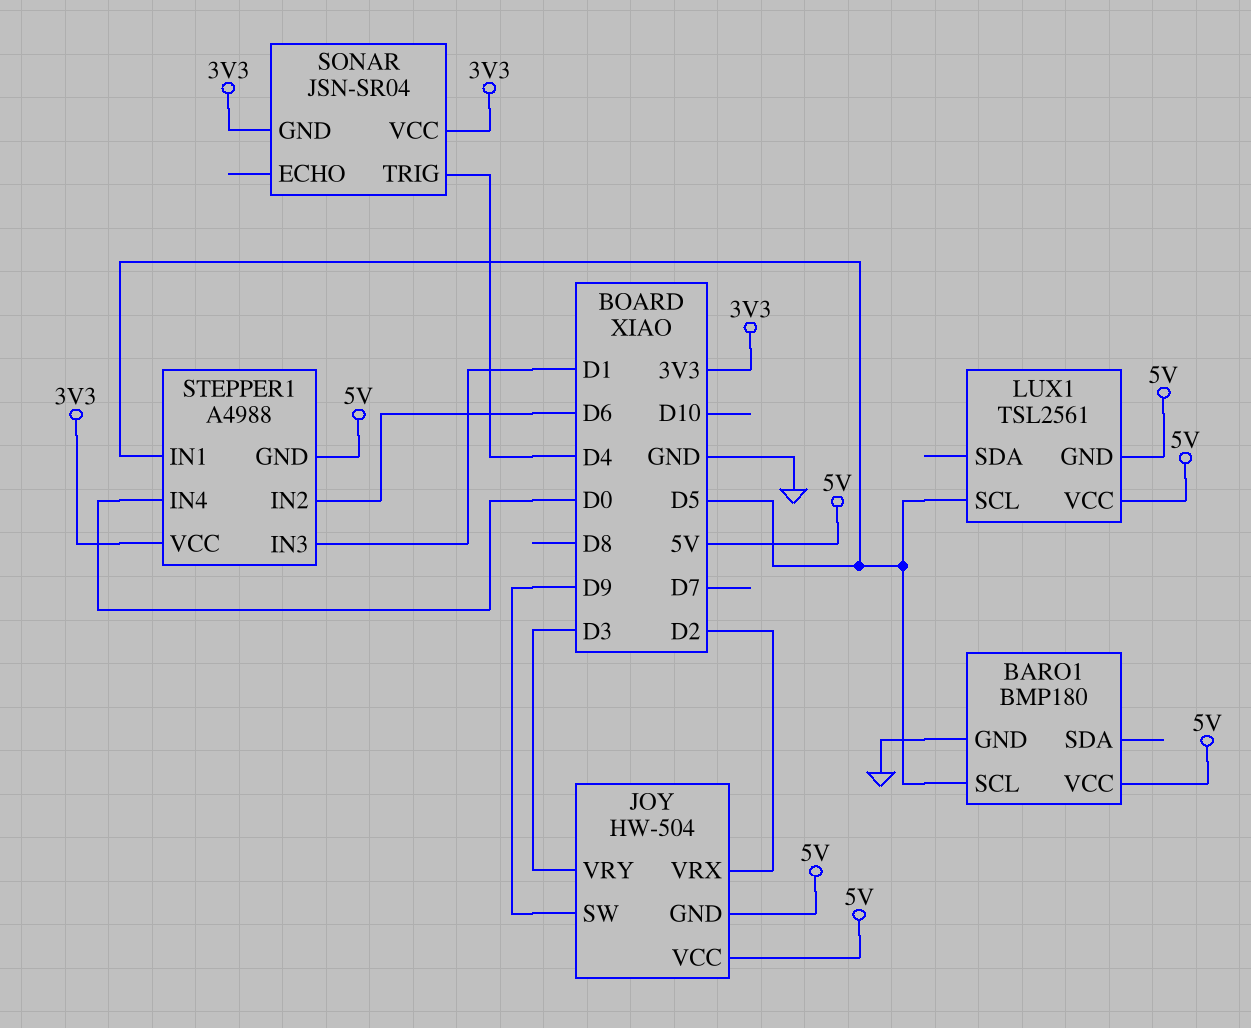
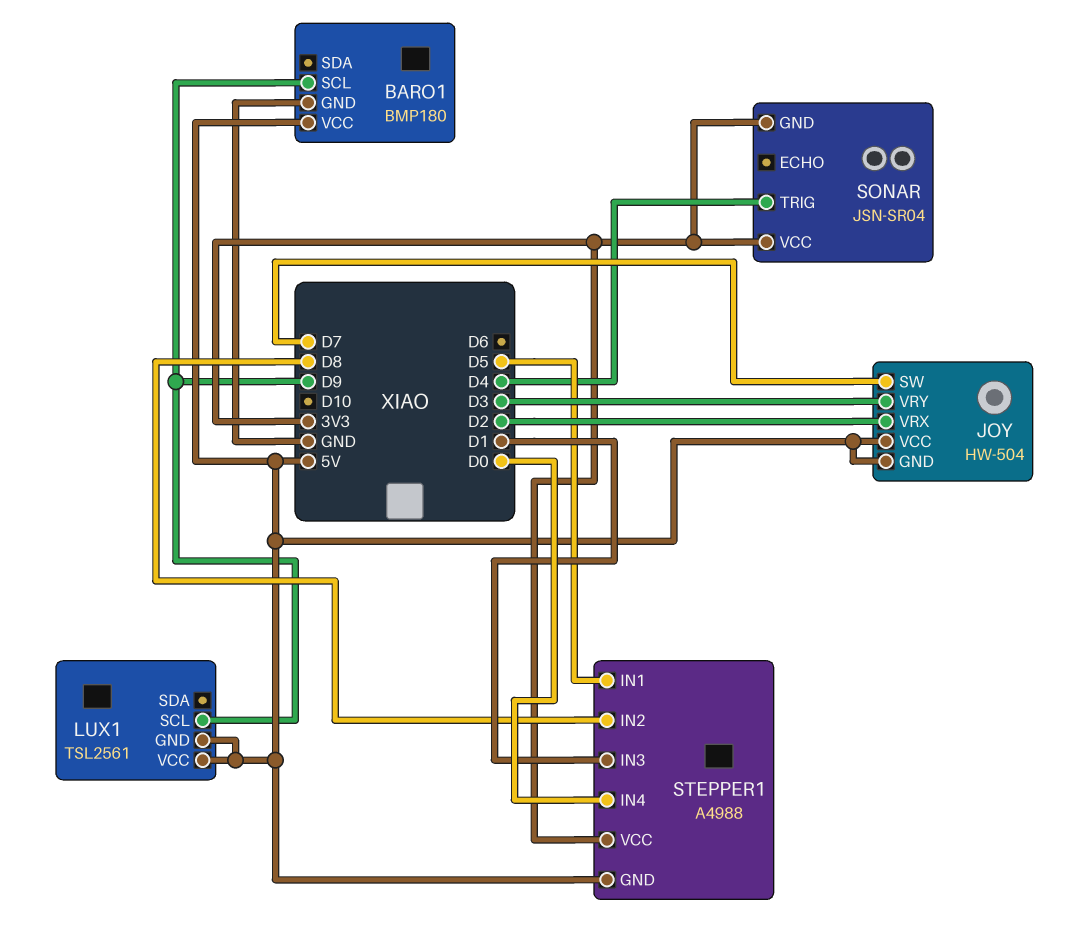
BARO1 pin SCL: D5 -> D9
JOY pin SW: D9 -> D7
LUX1 pin SCL: D5 -> D9
STEPPER1 pin IN2: D6 -> D8

